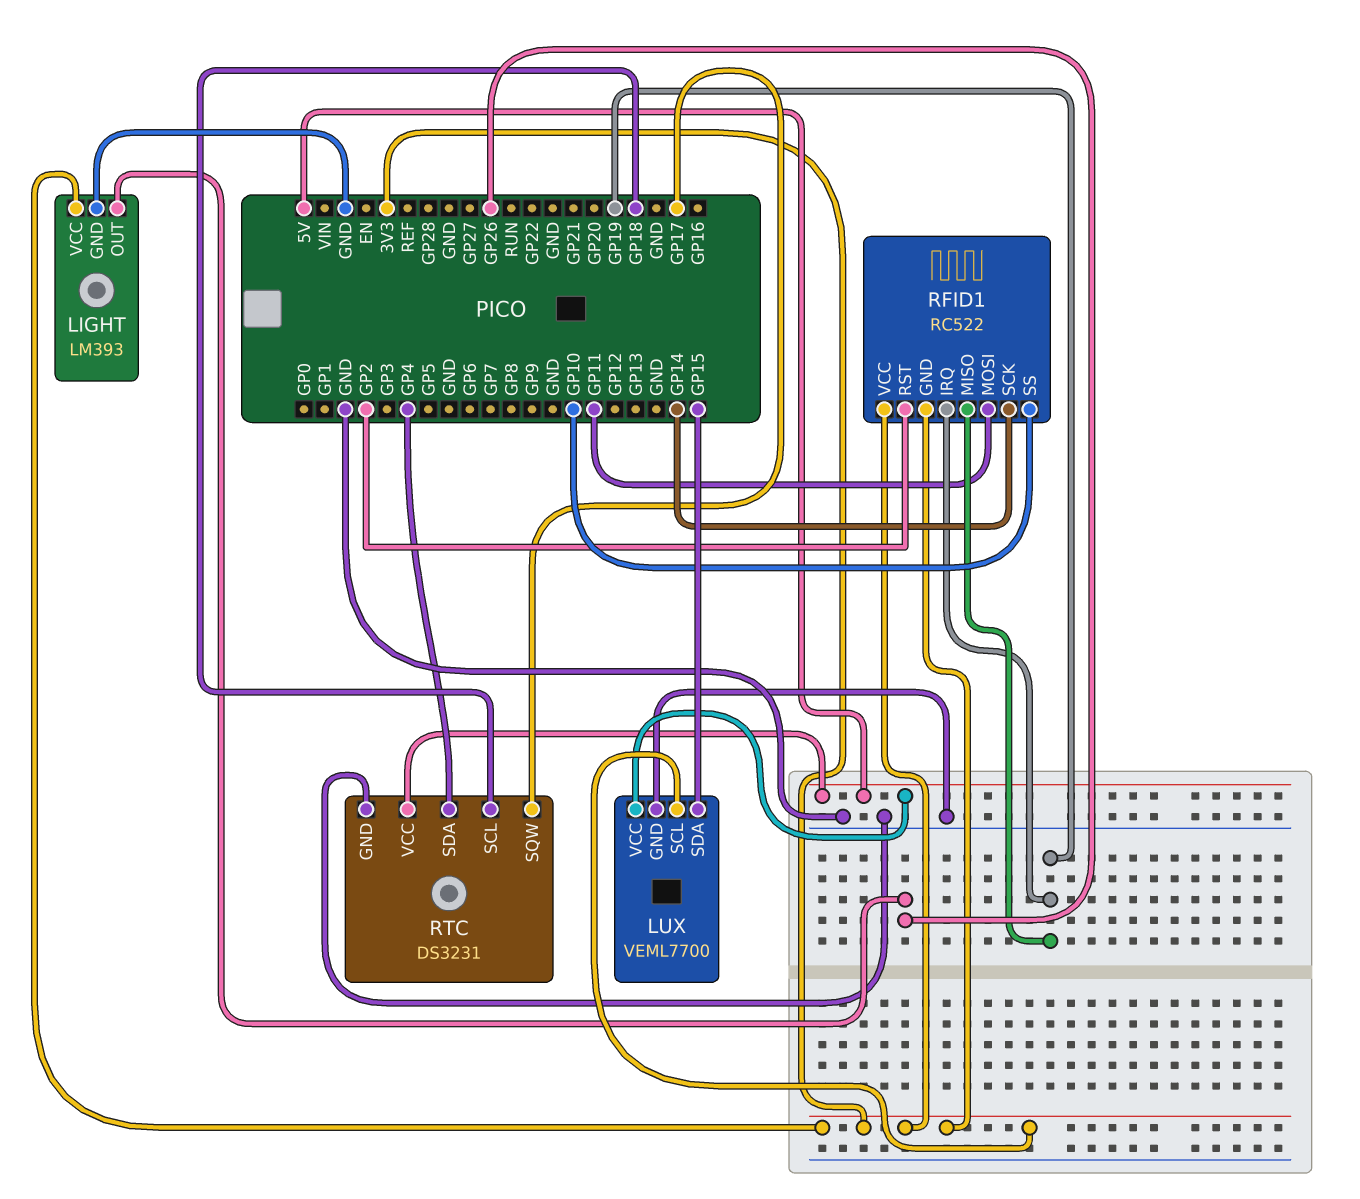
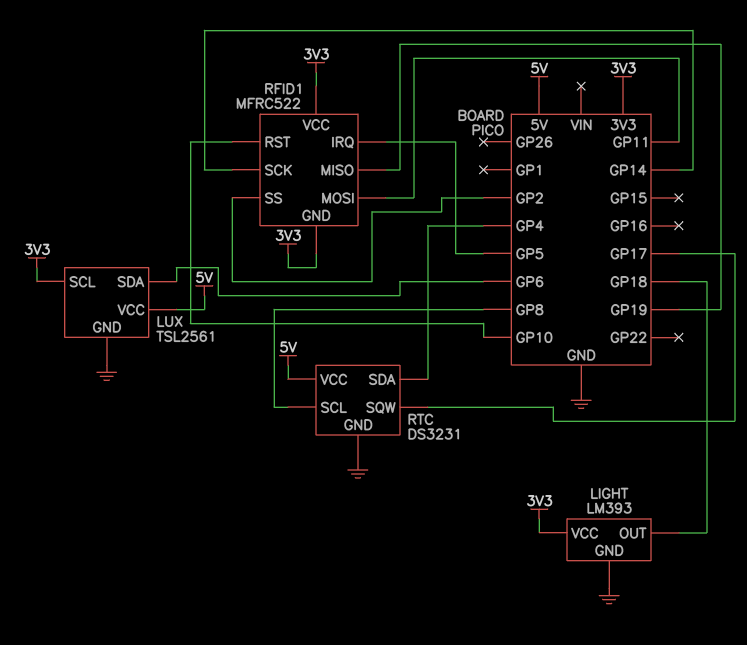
LIGHT pin OUT: GP26 -> GP18
LUX: VEML7700 -> TSL2561
LUX pin SDA: GP15 -> GP6
RFID1: RC522 -> MFRC522
RFID1 pin IRQ: GP19 -> GP5
RFID1 pin RST: GP2 -> GP10
RFID1 pin SS: GP10 -> GP2
RTC pin SCL: GP18 -> GP8

